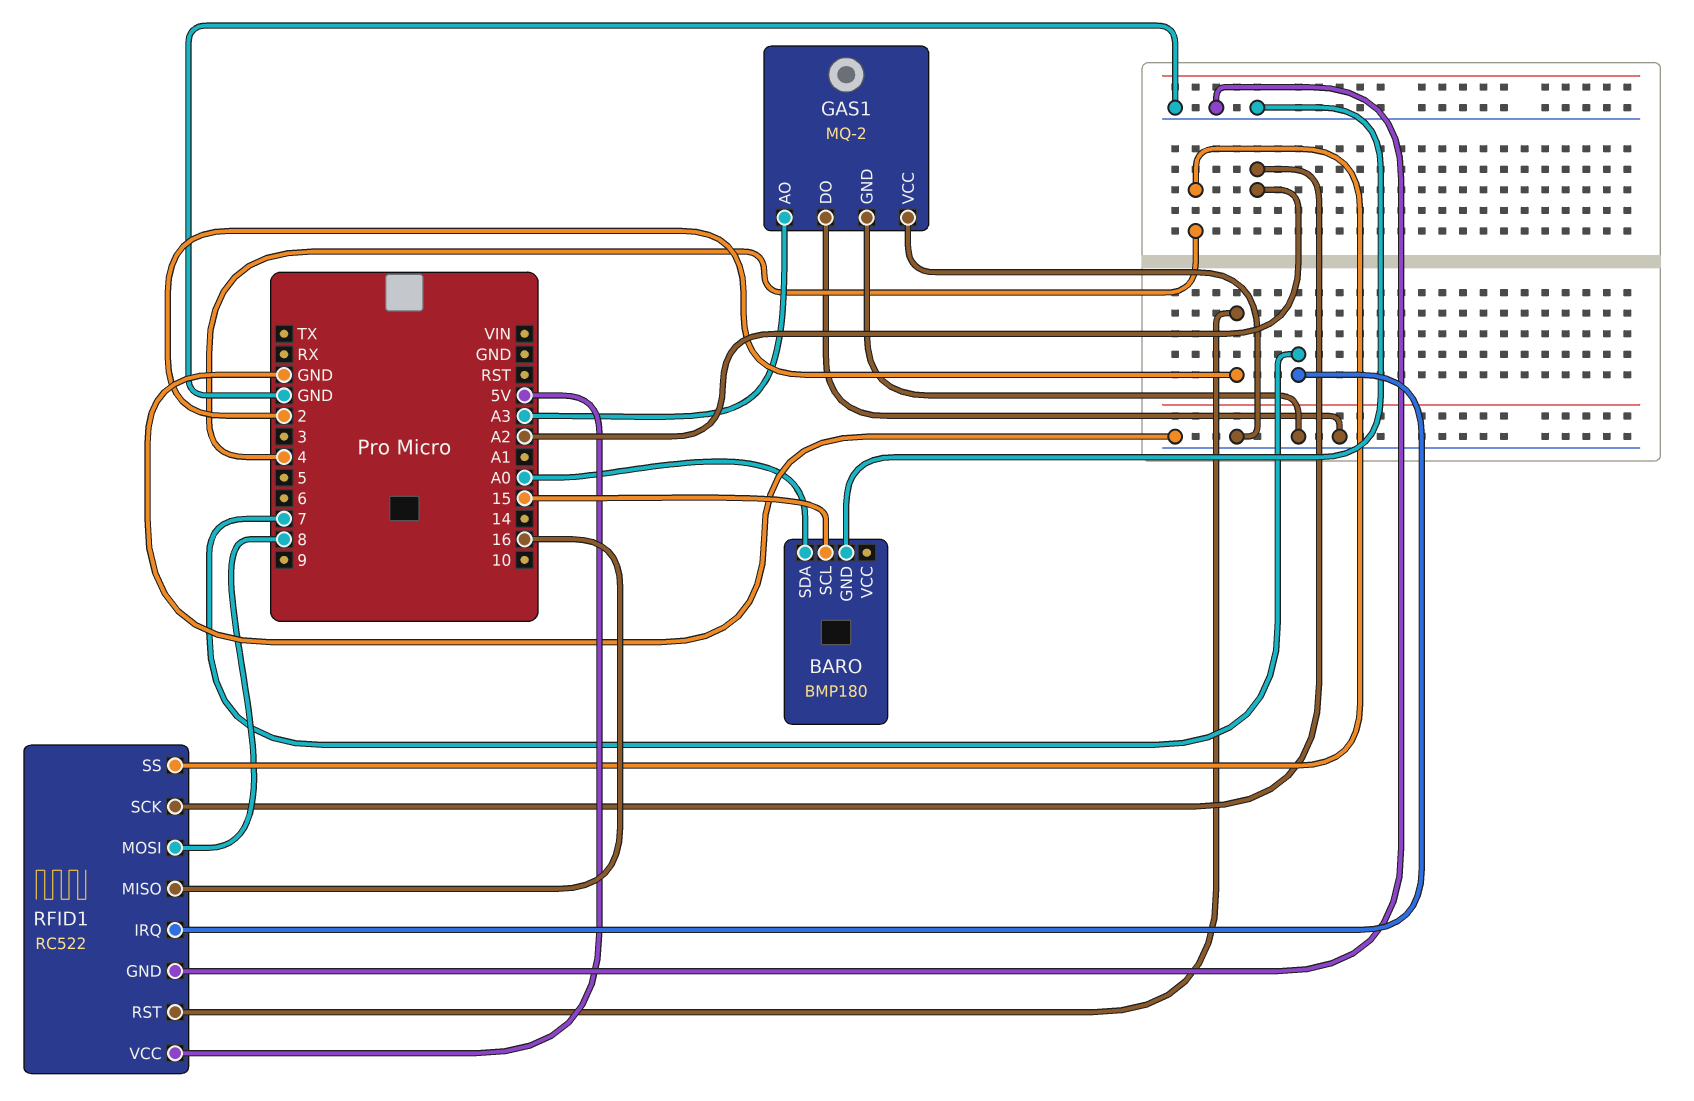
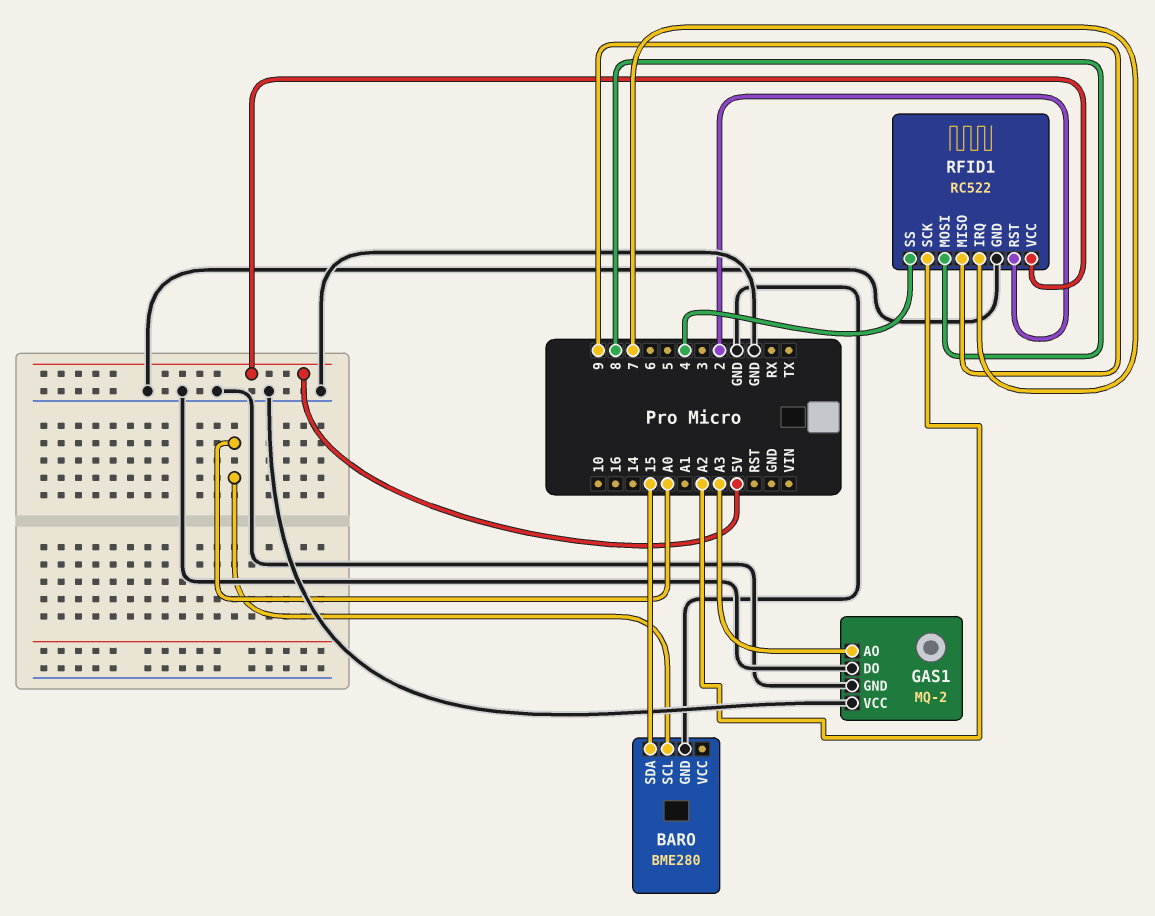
BARO: BMP180 -> BME280
BARO pin SCL: 15 -> A0
BARO pin SDA: A0 -> 15
RFID1 pin MISO: 16 -> 9

